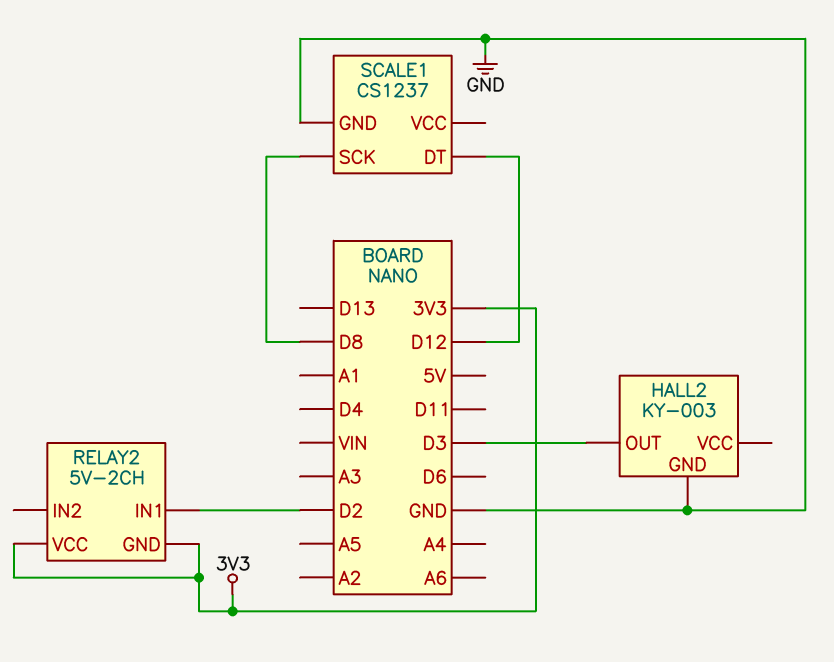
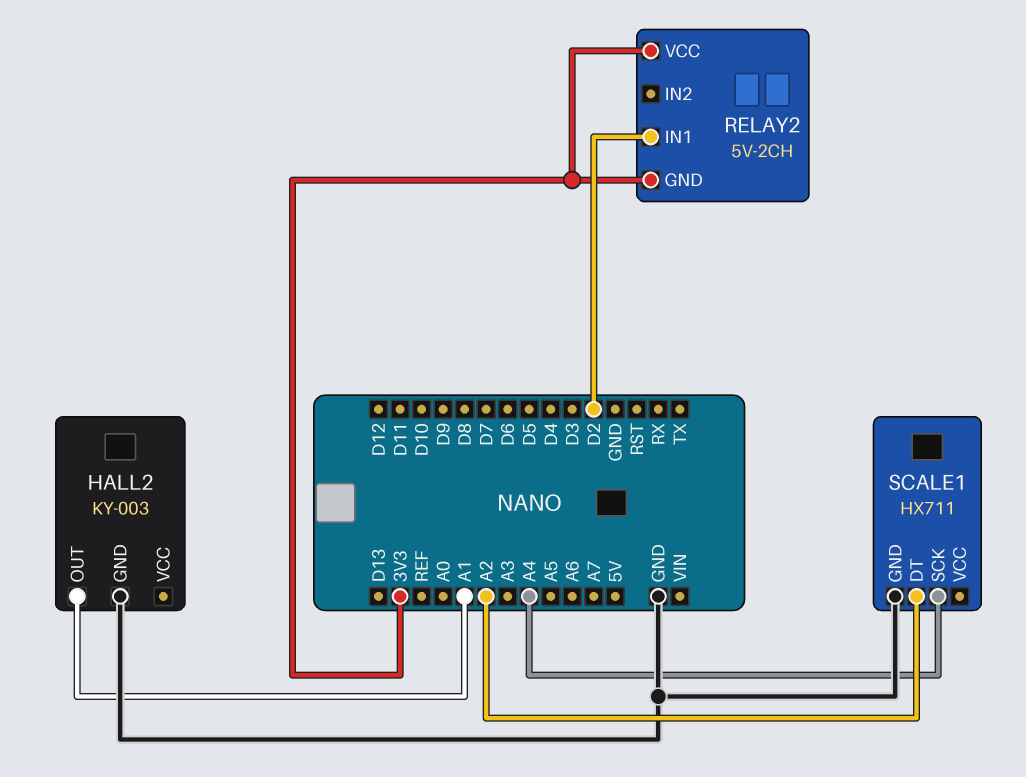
HALL2 pin OUT: D3 -> A1
SCALE1: CS1237 -> HX711
SCALE1 pin DT: D12 -> A2
SCALE1 pin SCK: D8 -> A4

